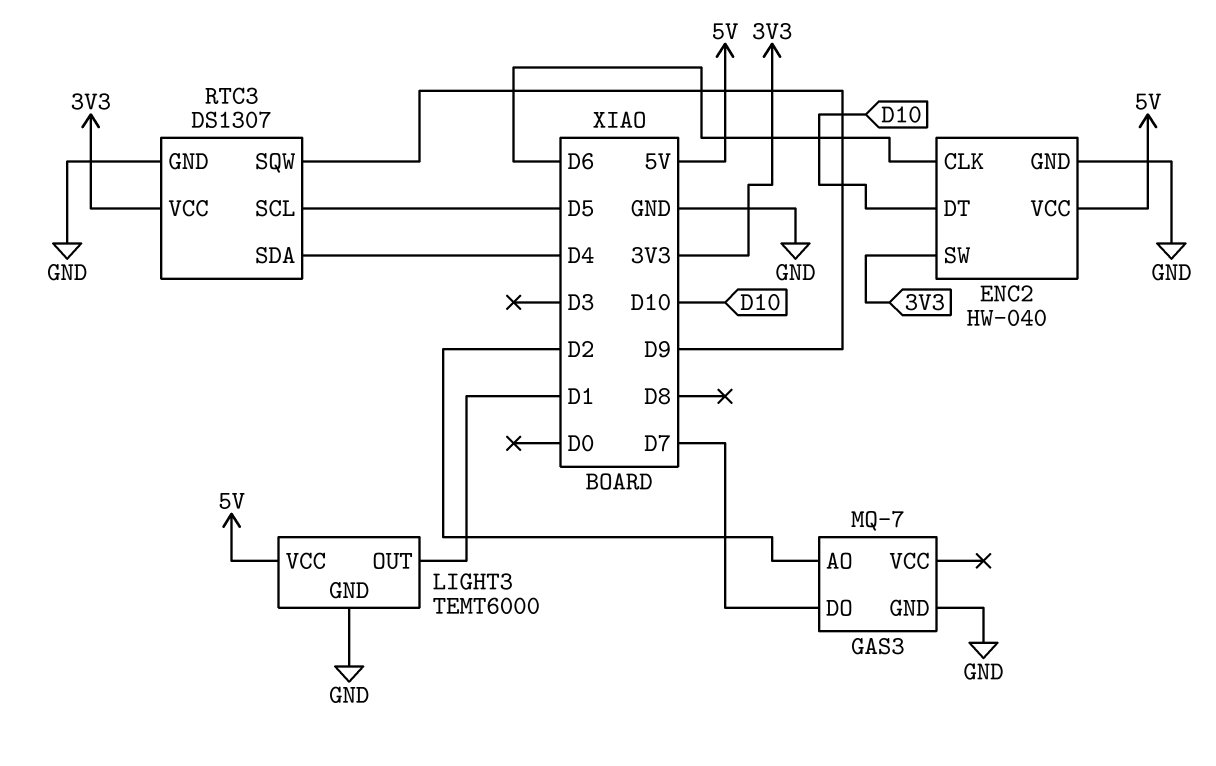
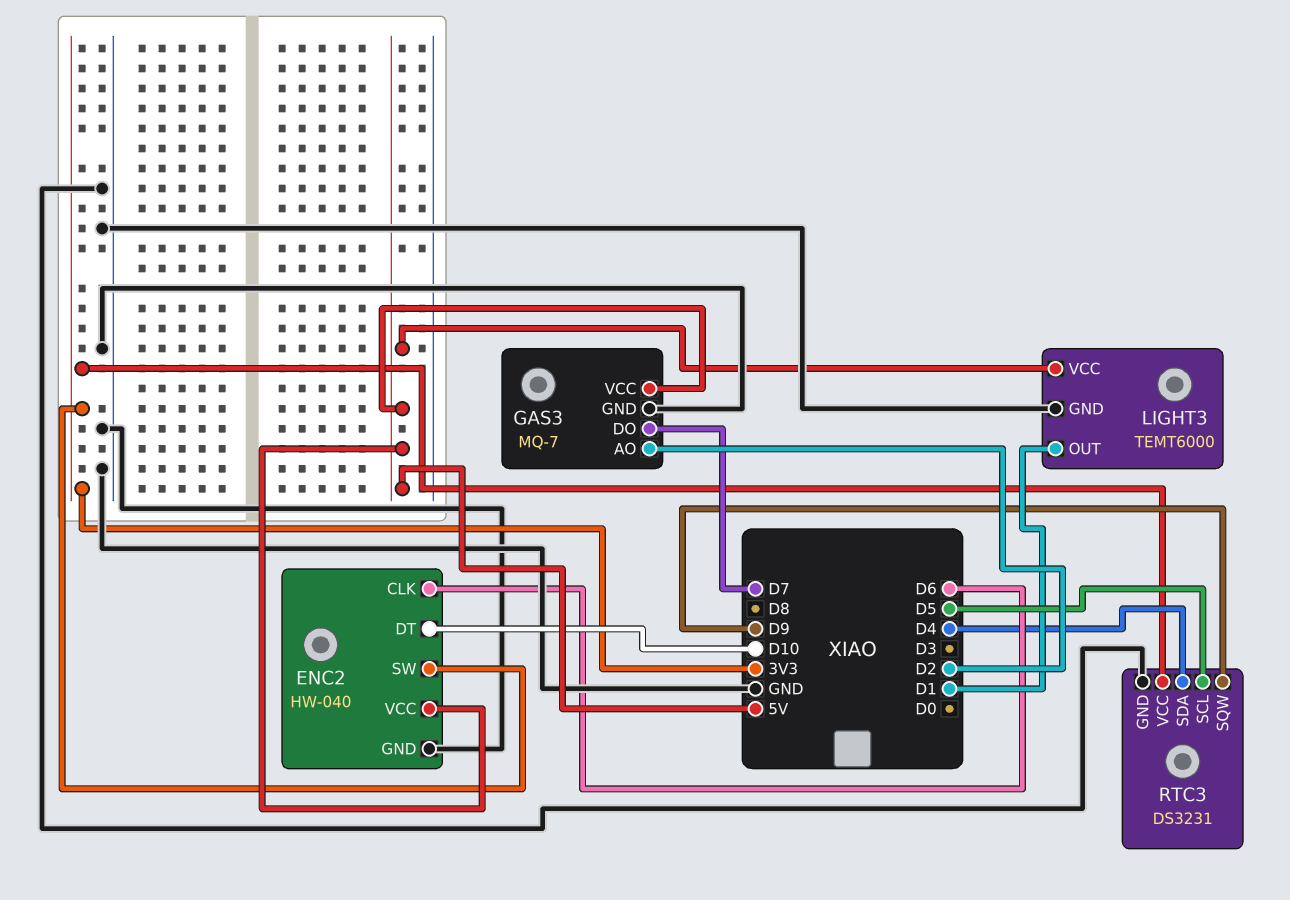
GAS3 pin VCC: none -> 5V
RTC3: DS1307 -> DS3231

